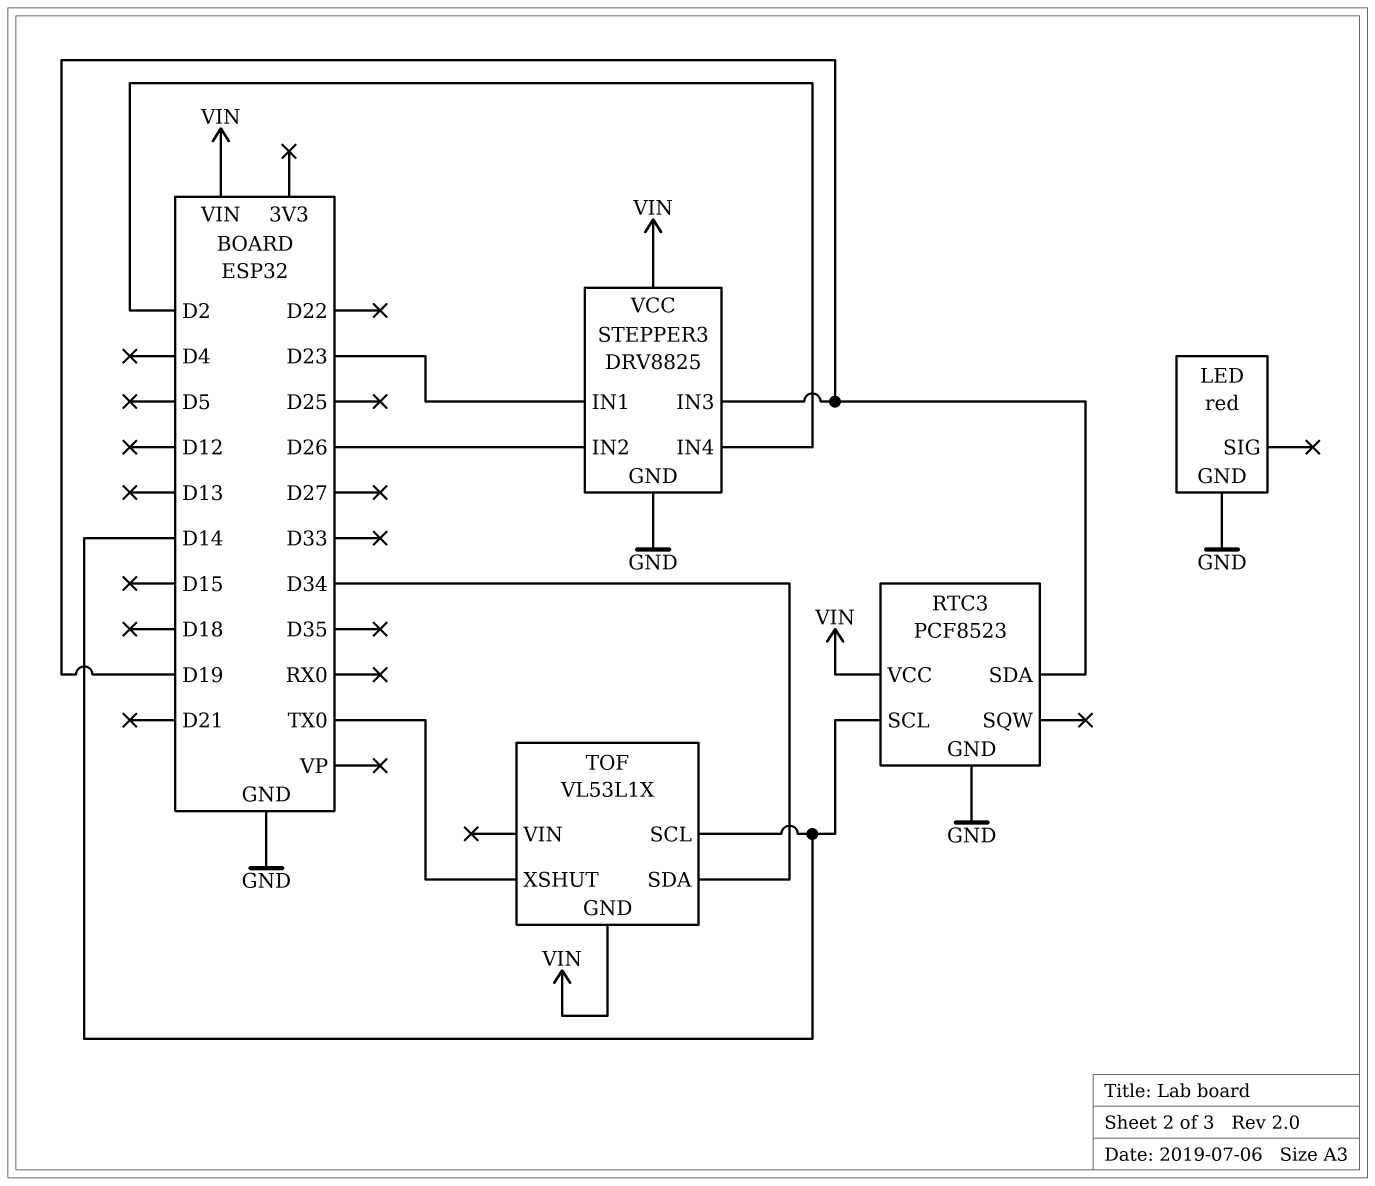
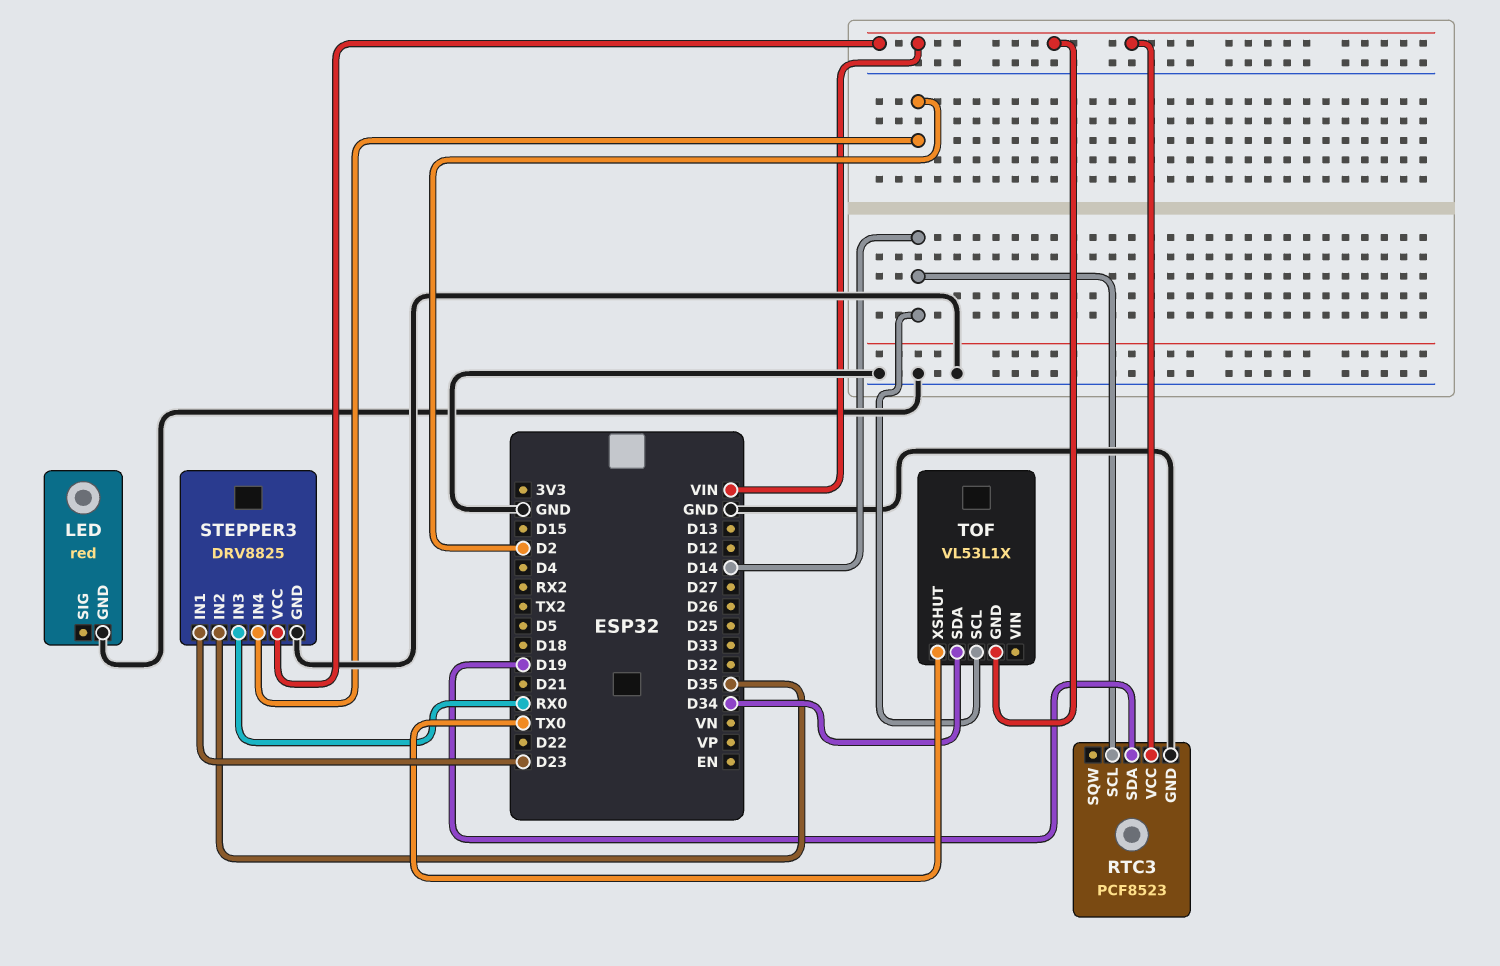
STEPPER3 pin IN2: D26 -> D35
STEPPER3 pin IN3: D19 -> RX0

